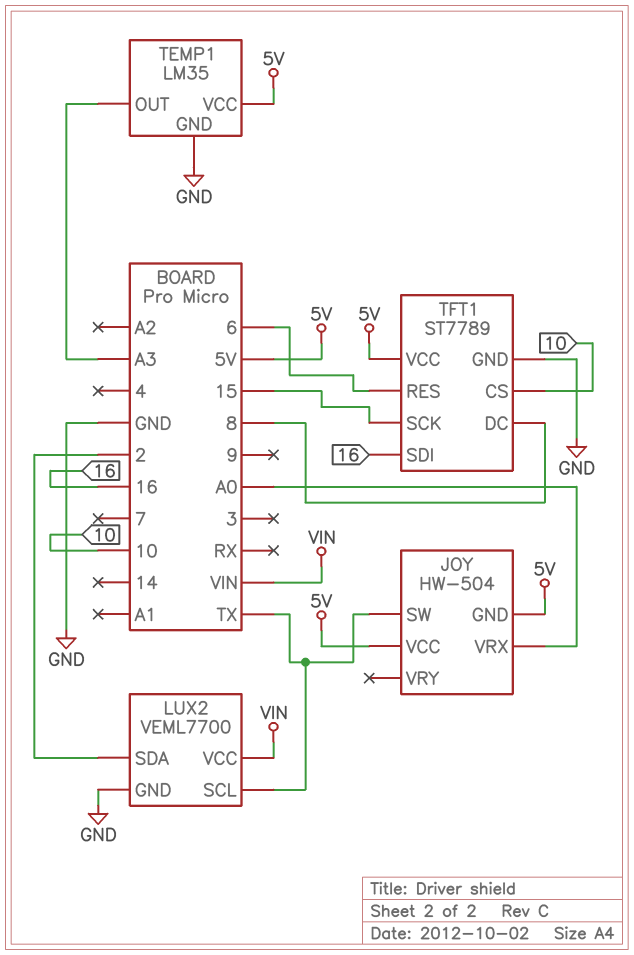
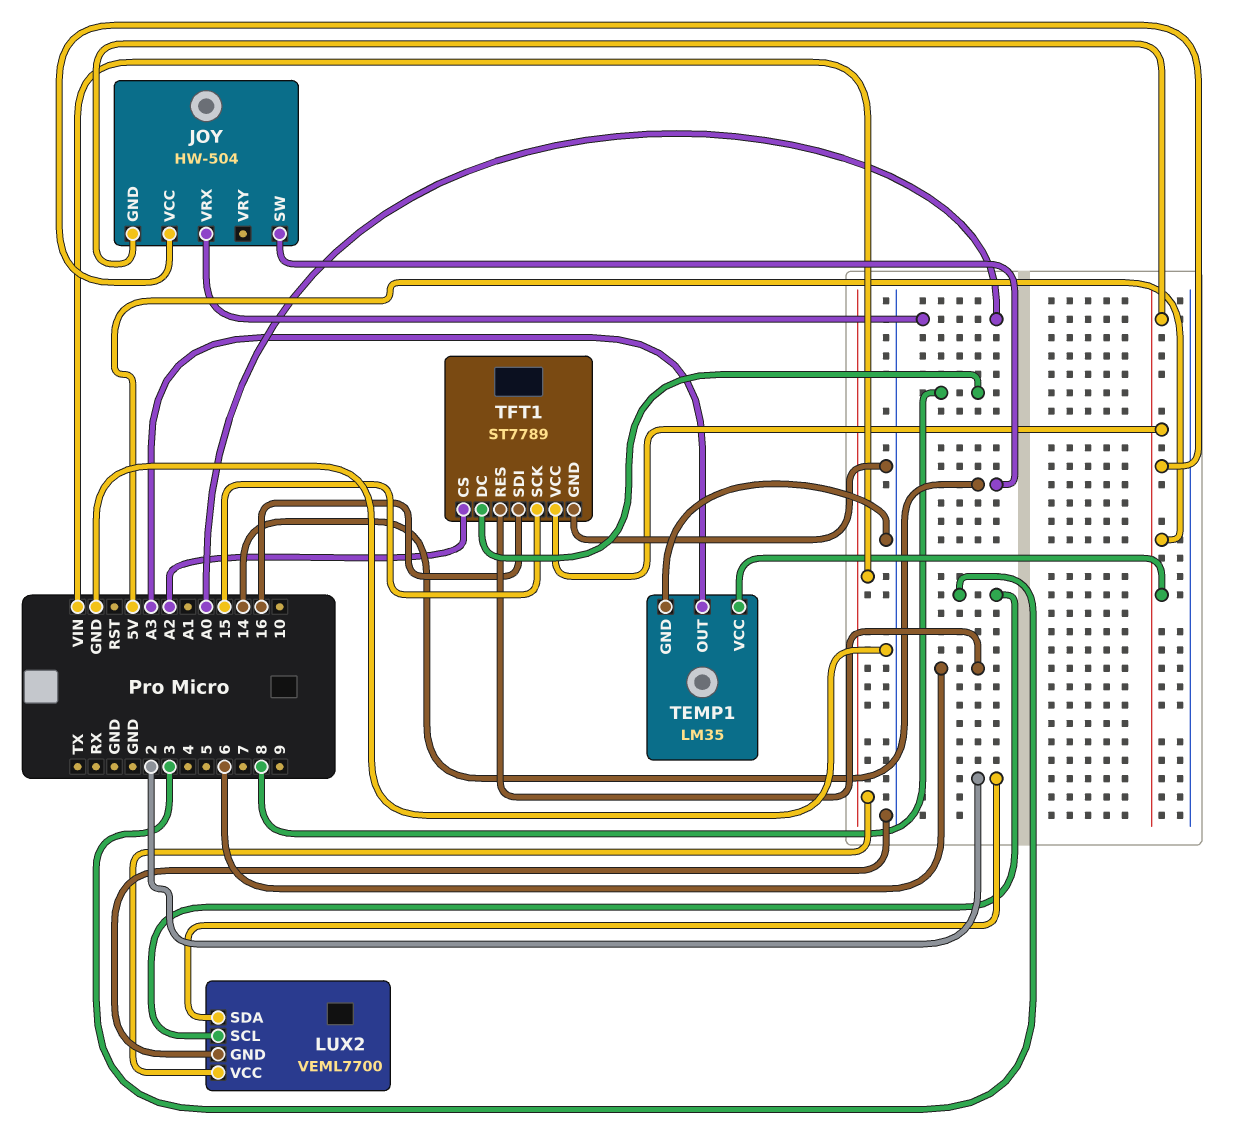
JOY pin SW: TX -> 14
LUX2 pin SCL: TX -> 3
TFT1 pin CS: 10 -> A2

